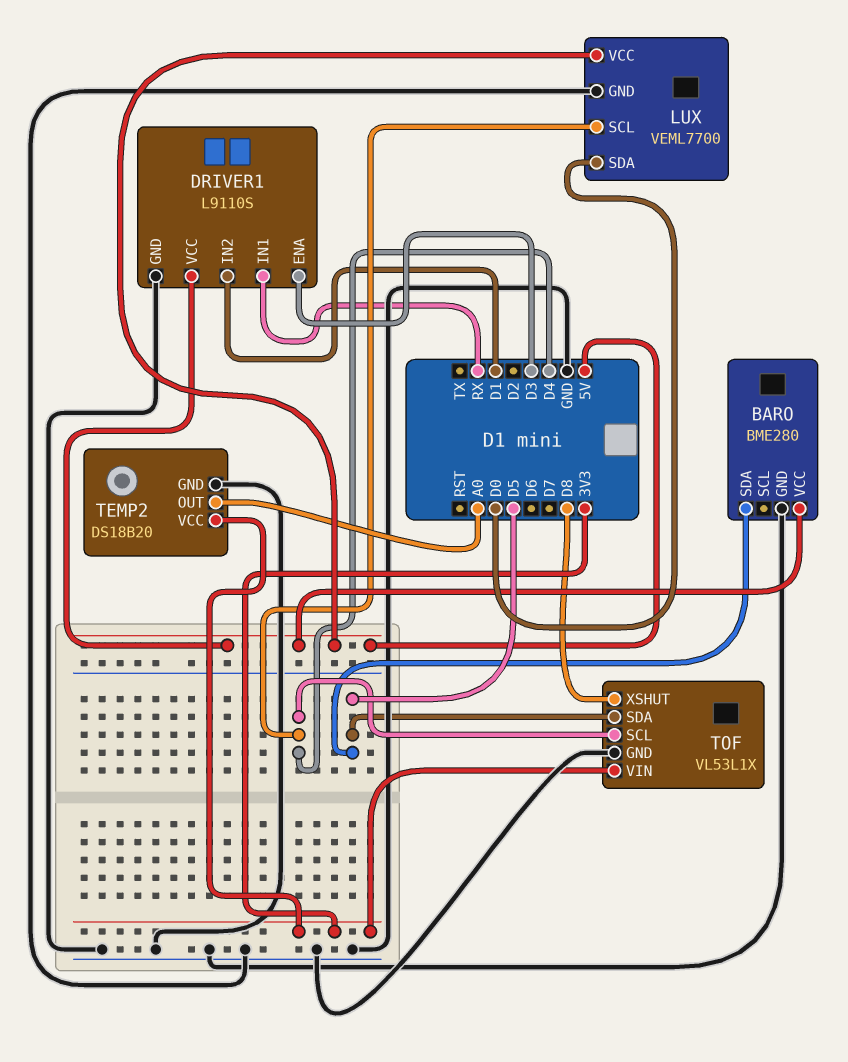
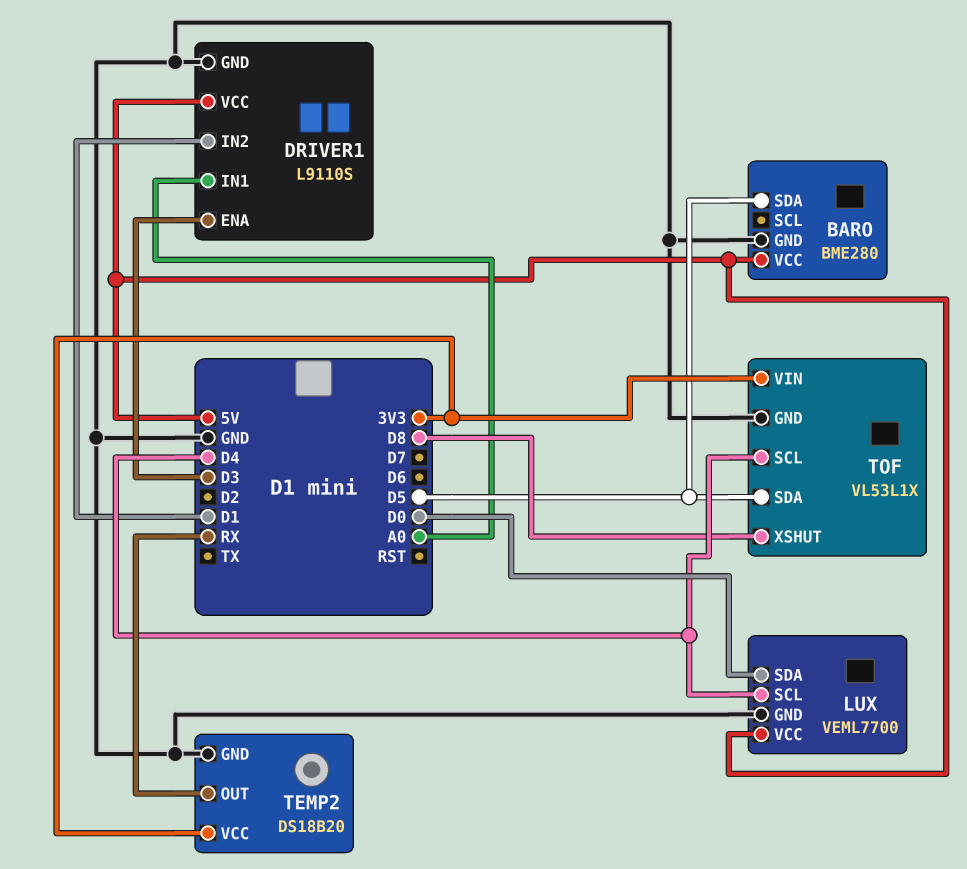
DRIVER1 pin IN1: RX -> A0
TEMP2 pin OUT: A0 -> RX

